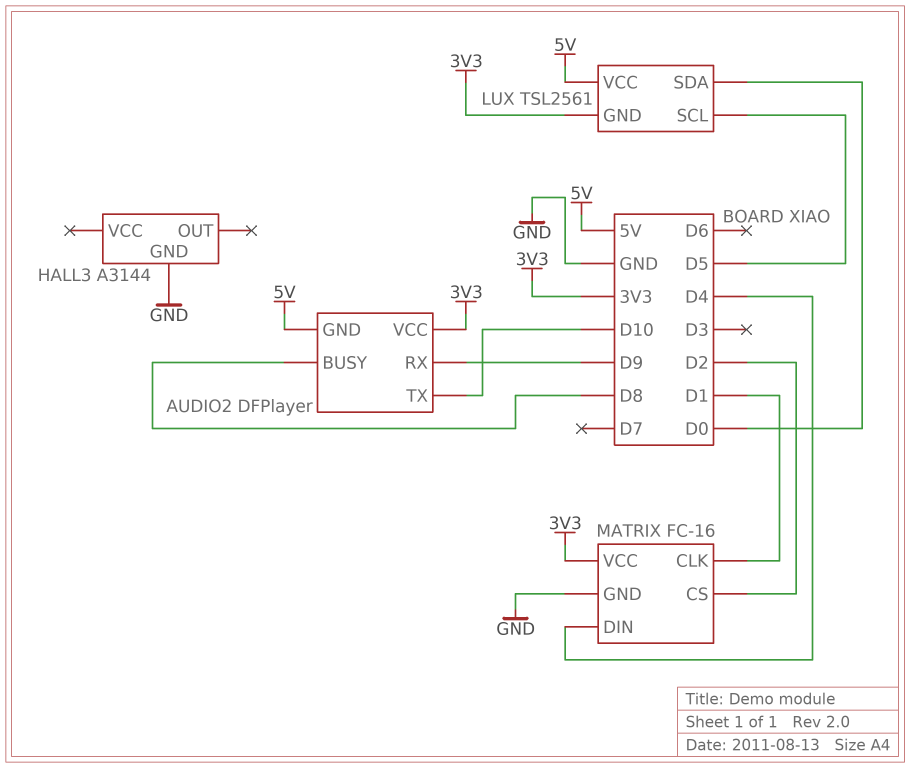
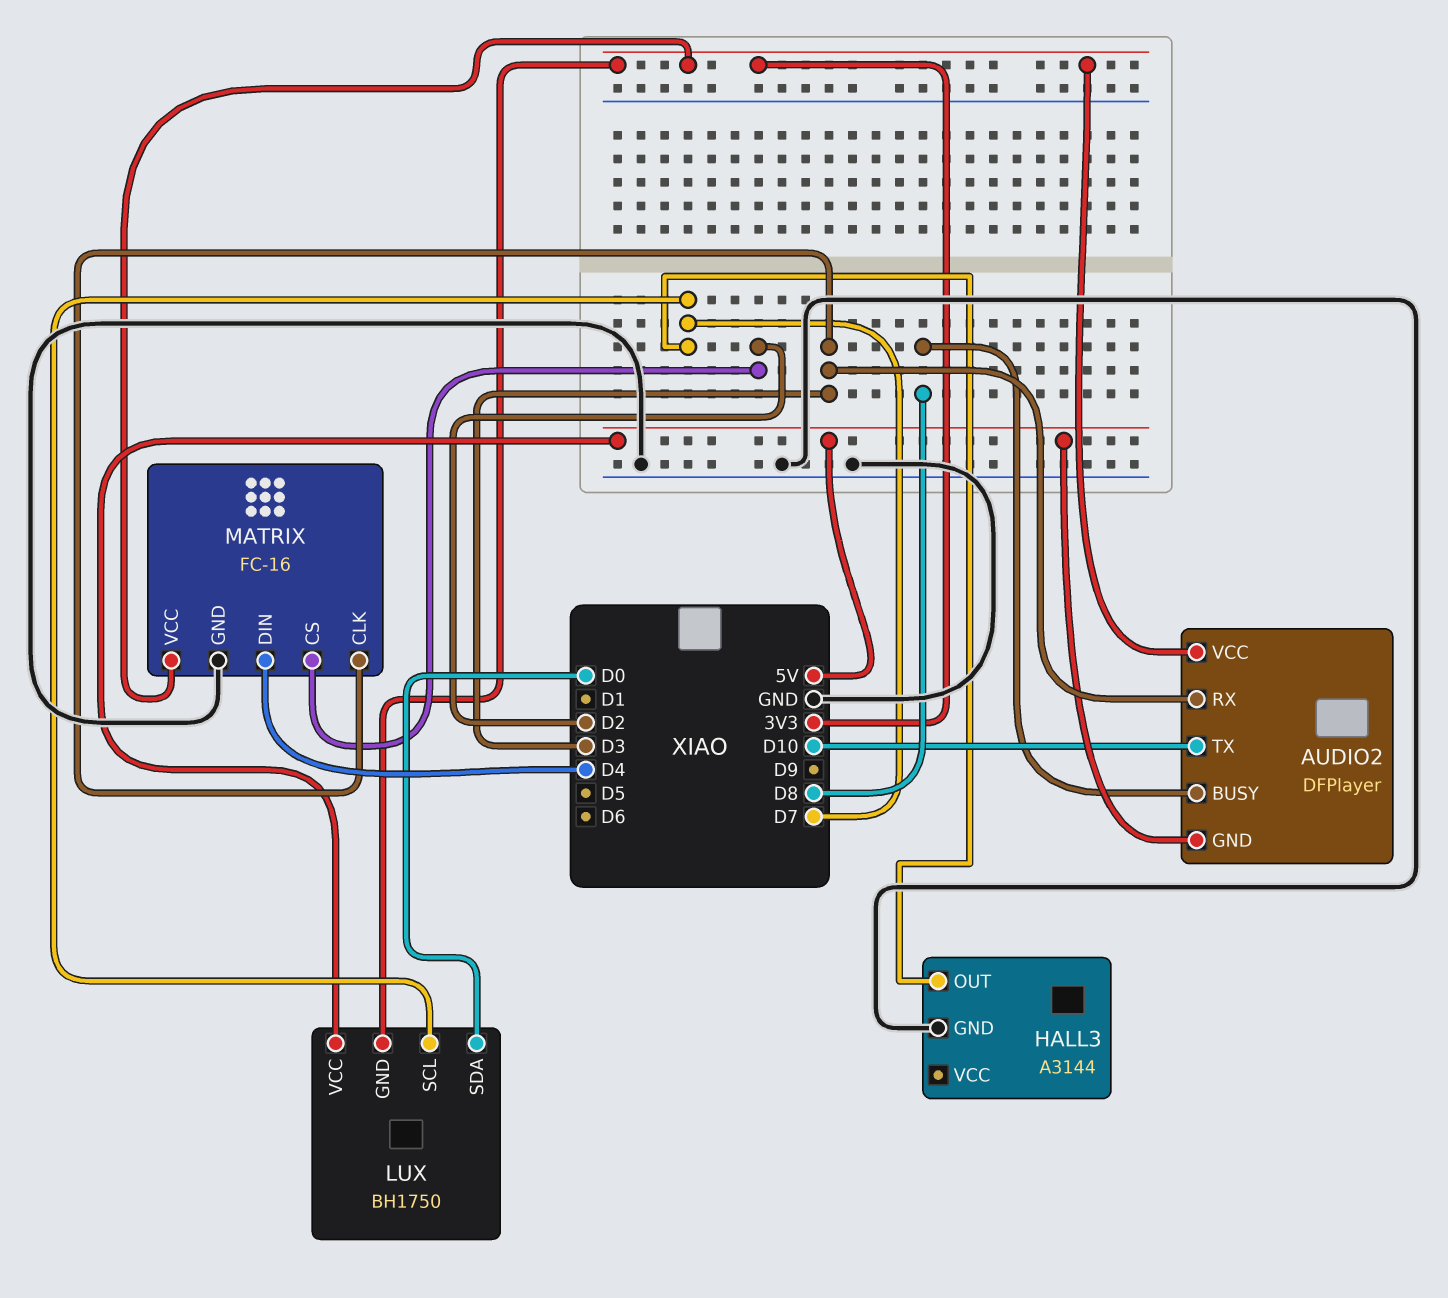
AUDIO2 pin RX: D9 -> D3
HALL3 pin OUT: none -> D7
LUX: TSL2561 -> BH1750
LUX pin SCL: D5 -> D7
MATRIX pin CLK: D1 -> D3

